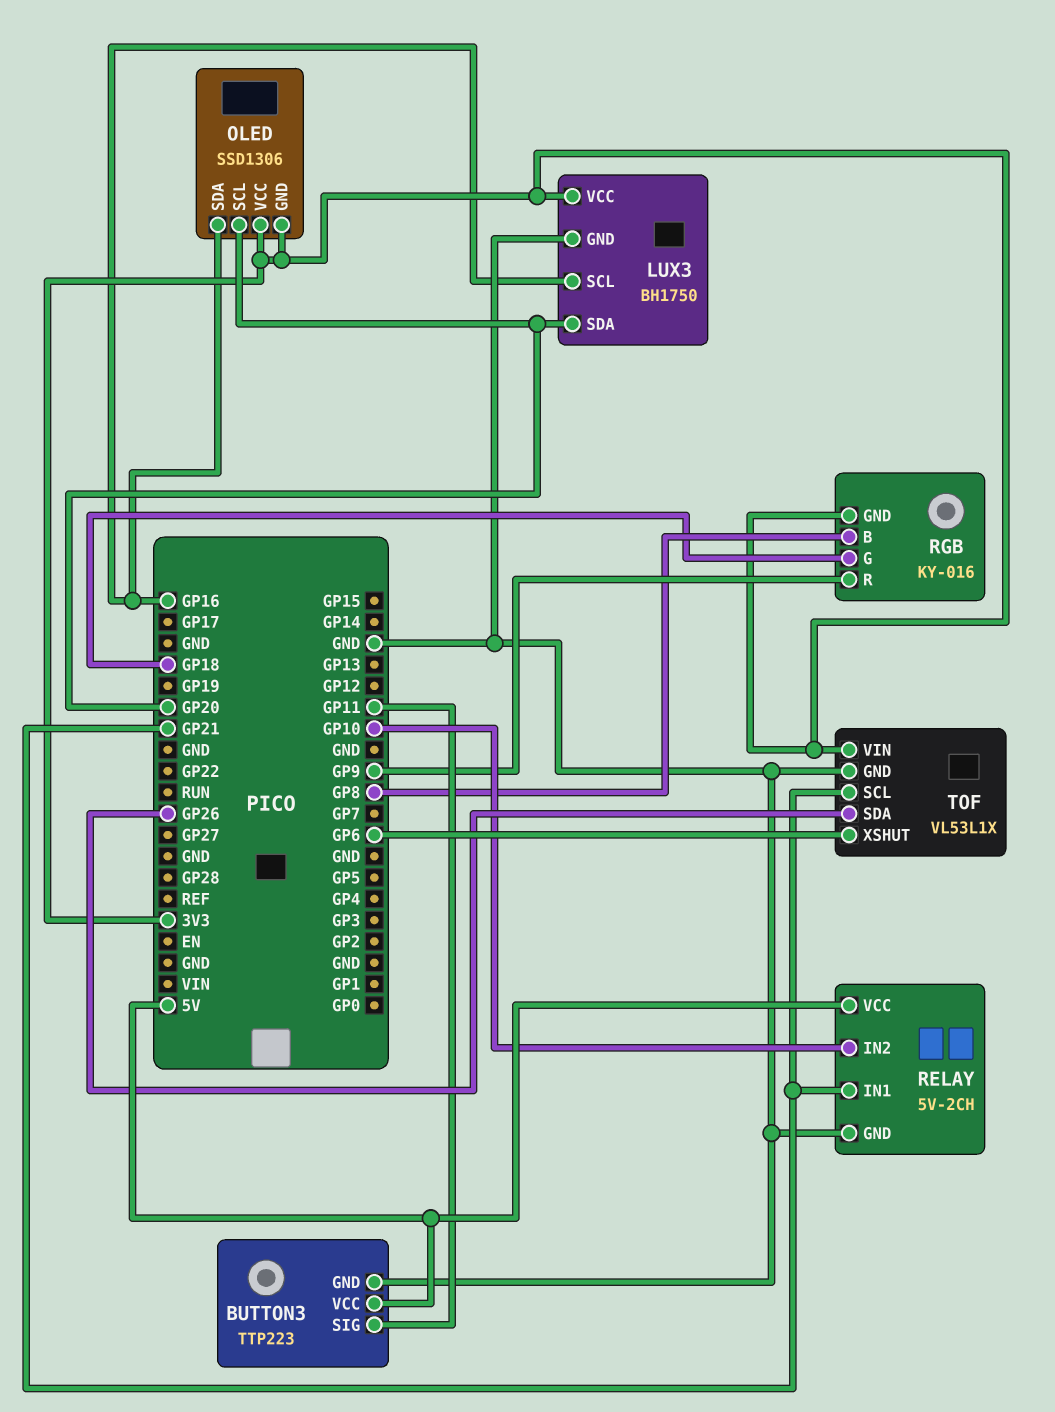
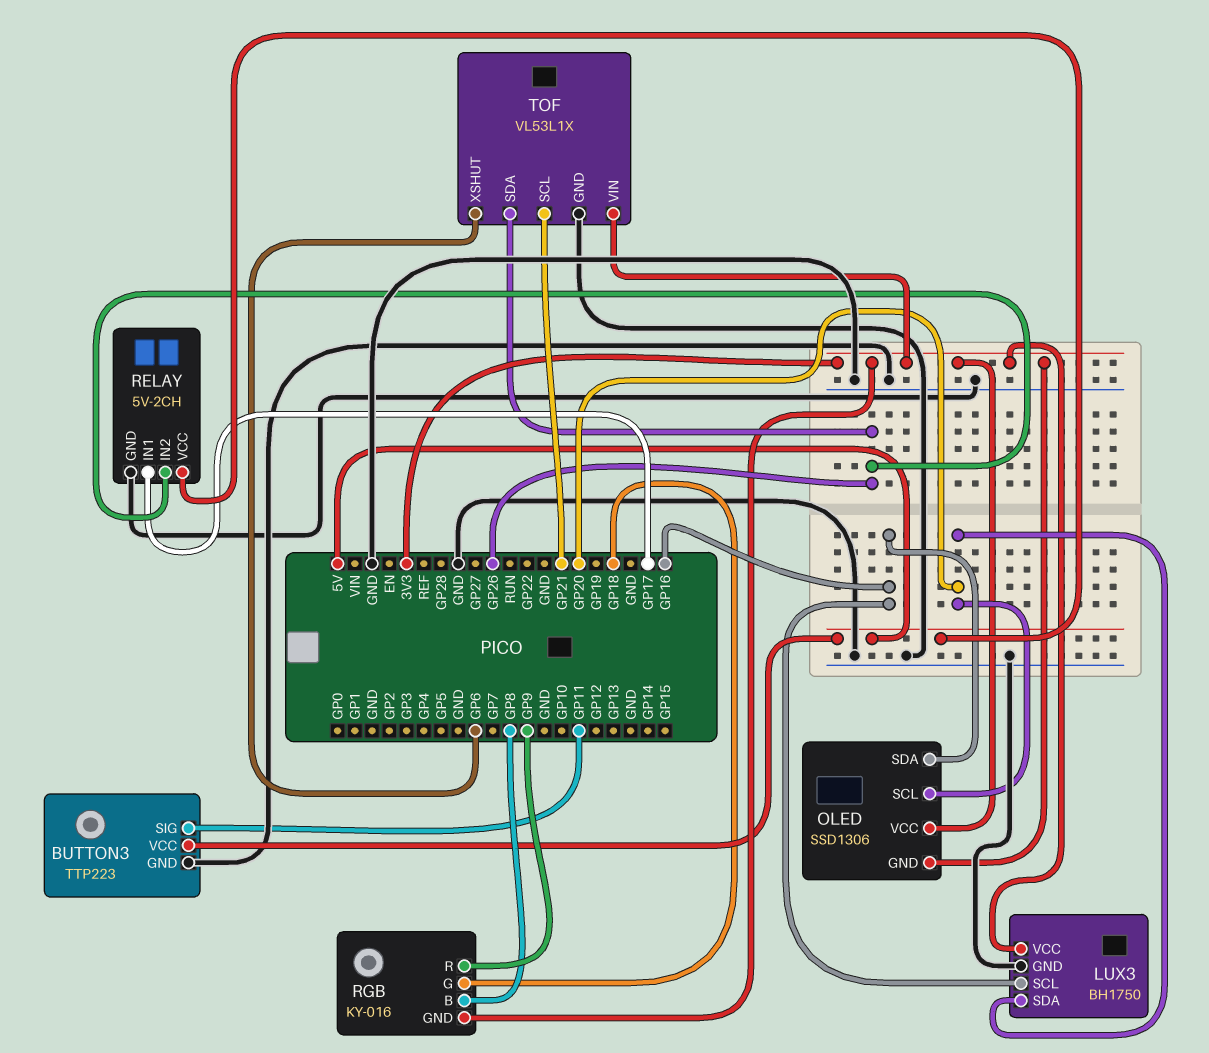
RELAY pin IN1: GP21 -> GP17
RELAY pin IN2: GP10 -> GP26

